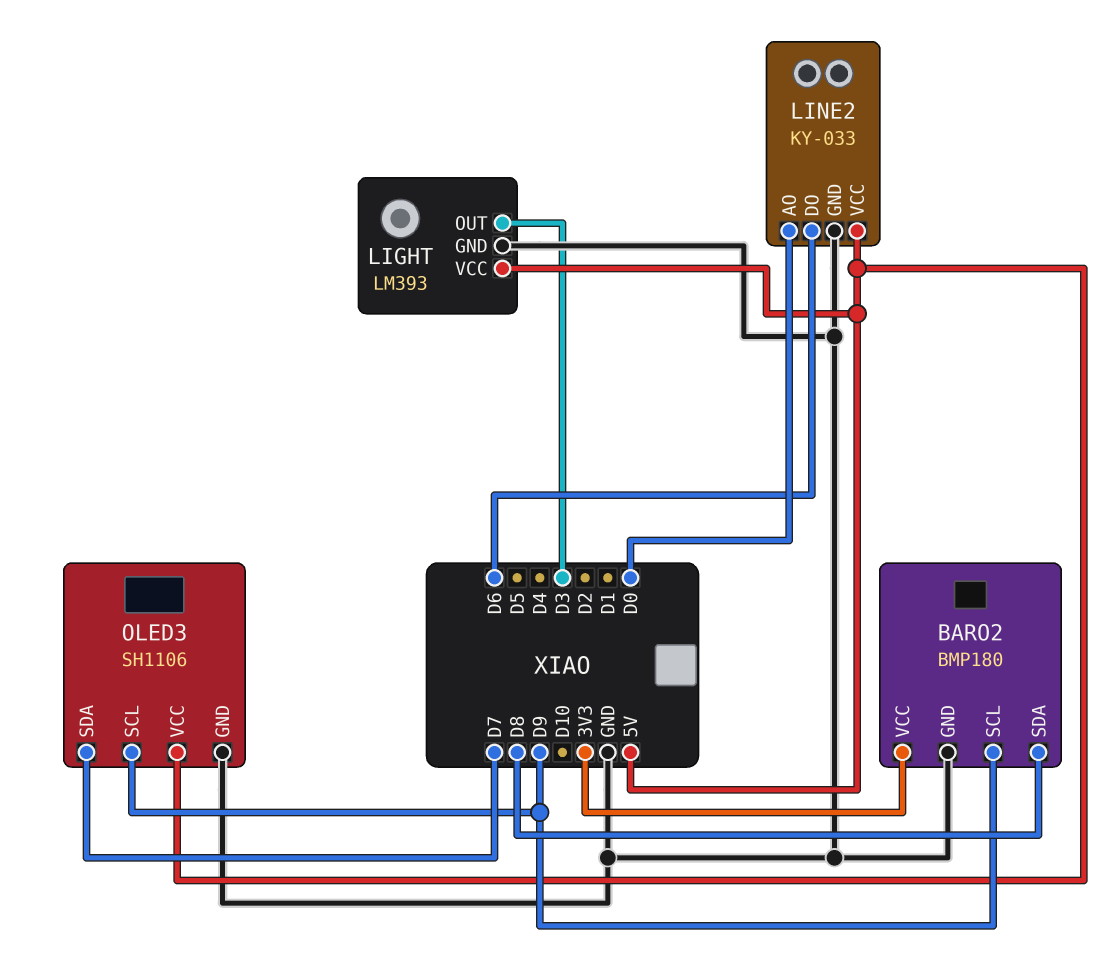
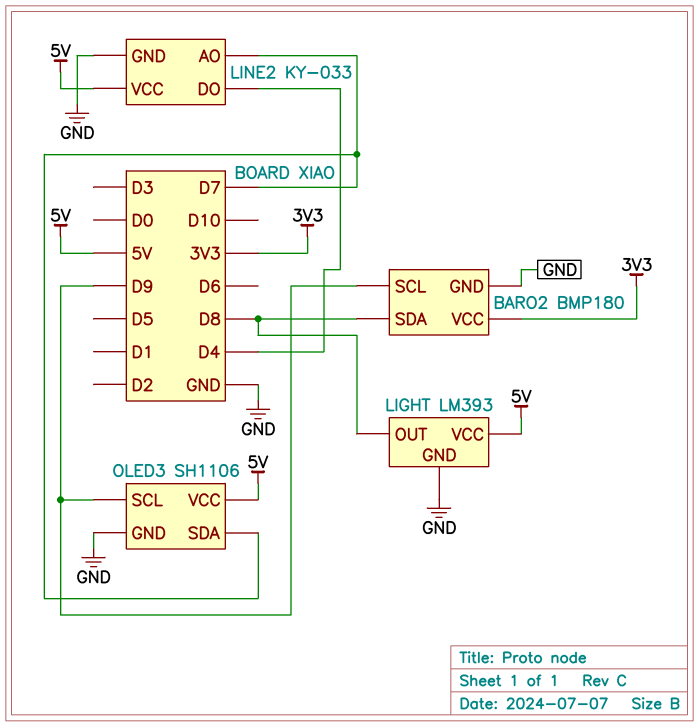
LIGHT pin OUT: D3 -> D8
LINE2 pin AO: D0 -> D7
LINE2 pin DO: D6 -> D4

